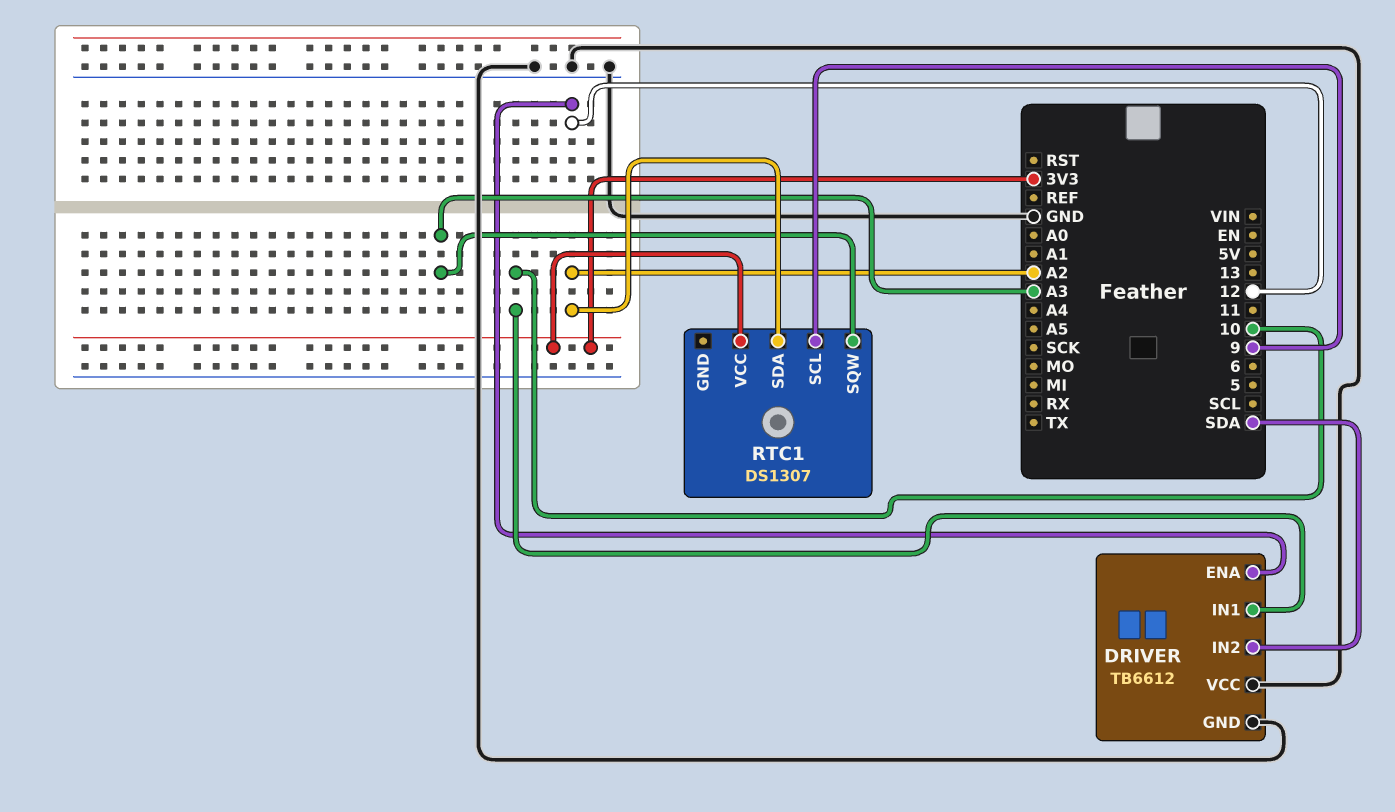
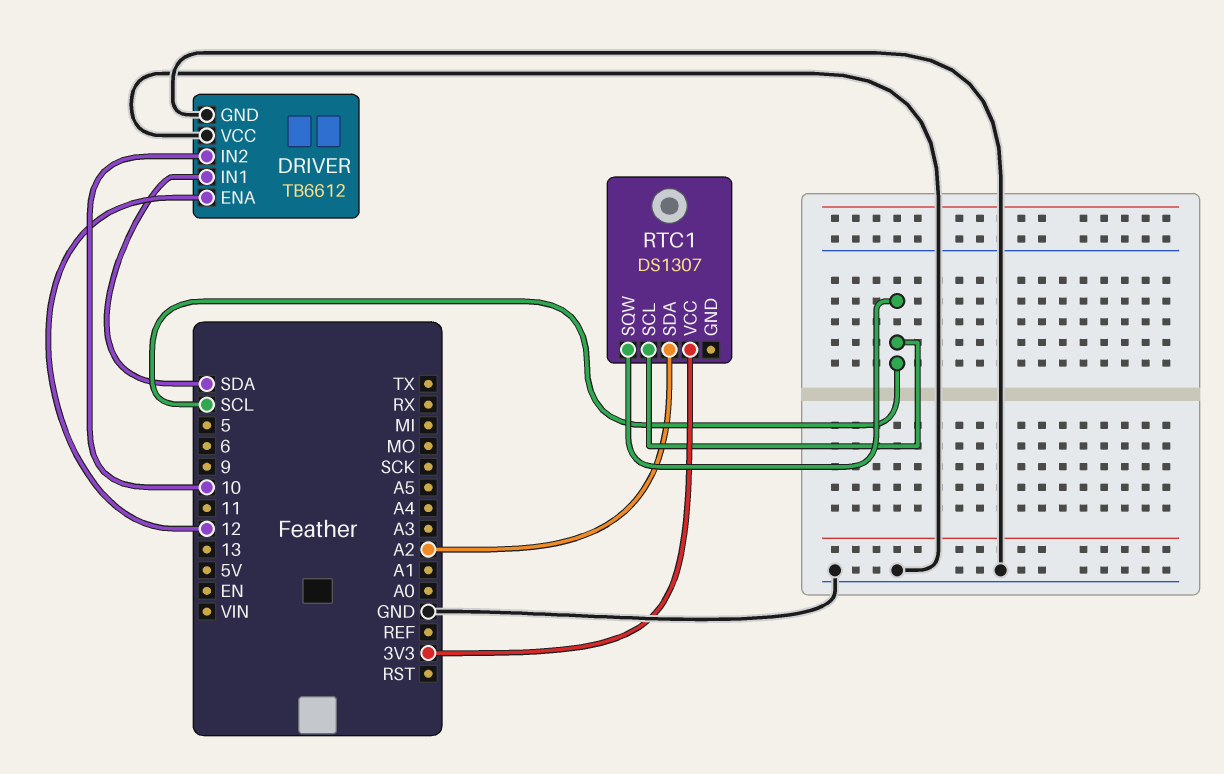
DRIVER pin IN1: 10 -> SDA
DRIVER pin IN2: SDA -> 10
RTC1 pin SCL: 9 -> SCL
RTC1 pin SQW: A3 -> SCL

